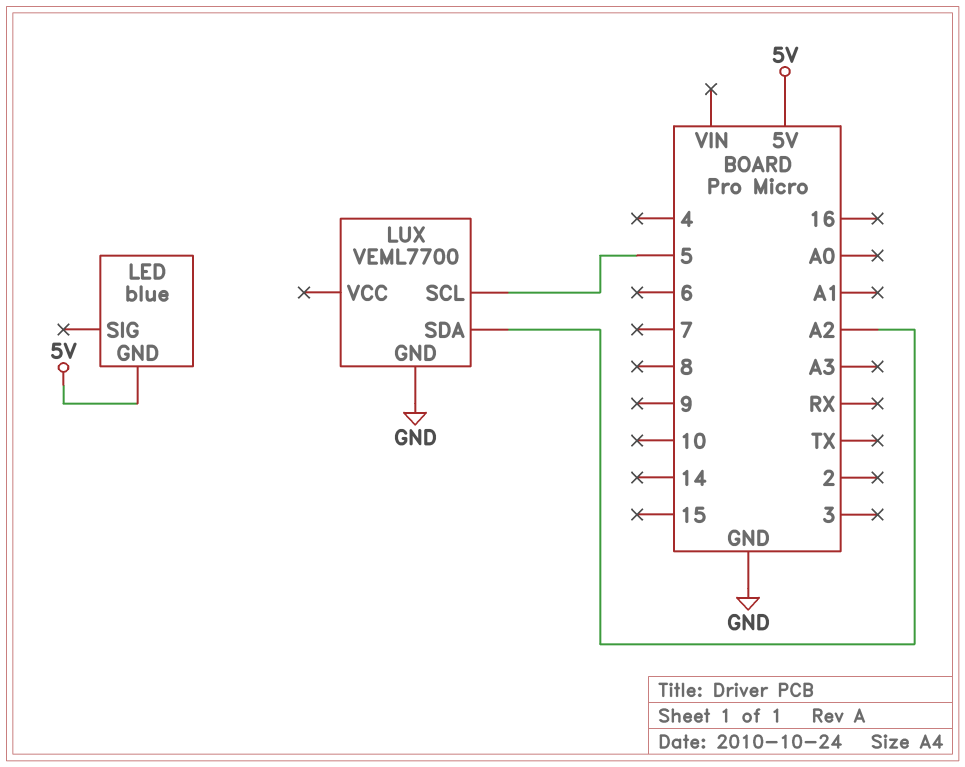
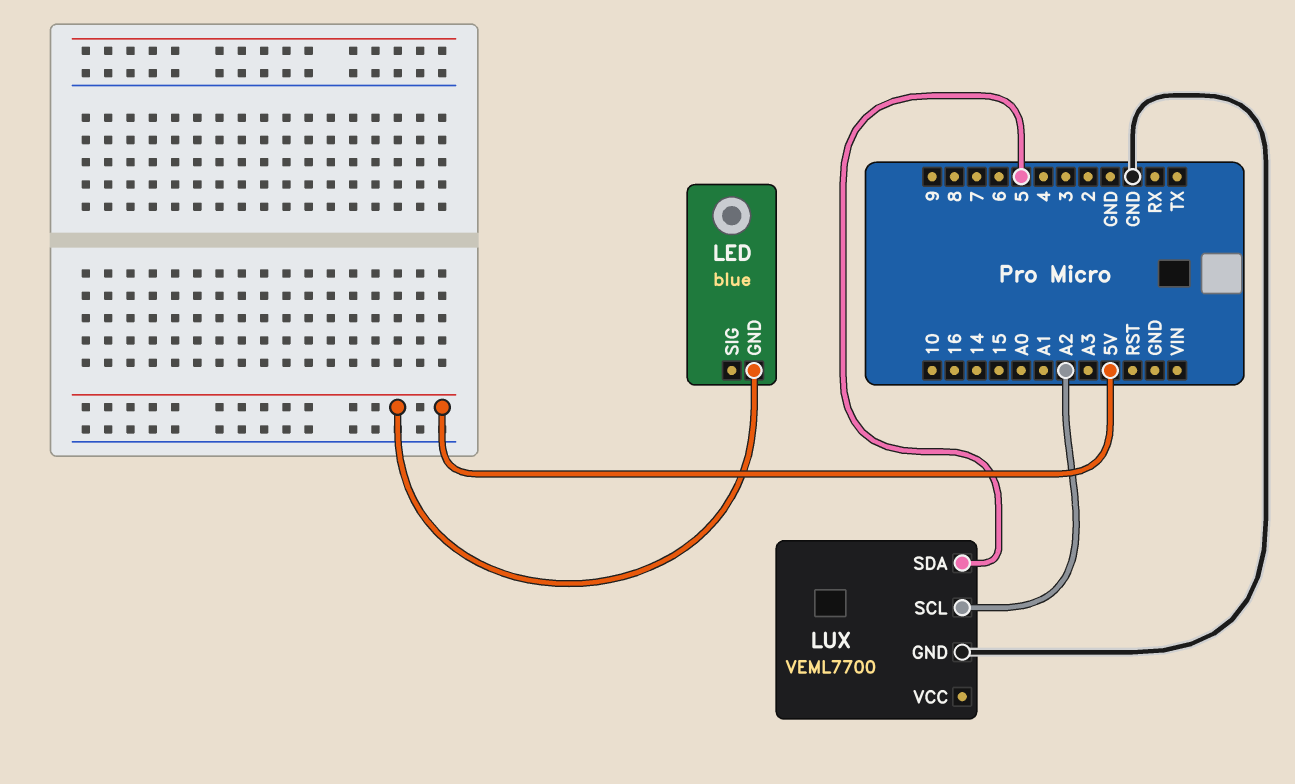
LUX pin SCL: 5 -> A2
LUX pin SDA: A2 -> 5

